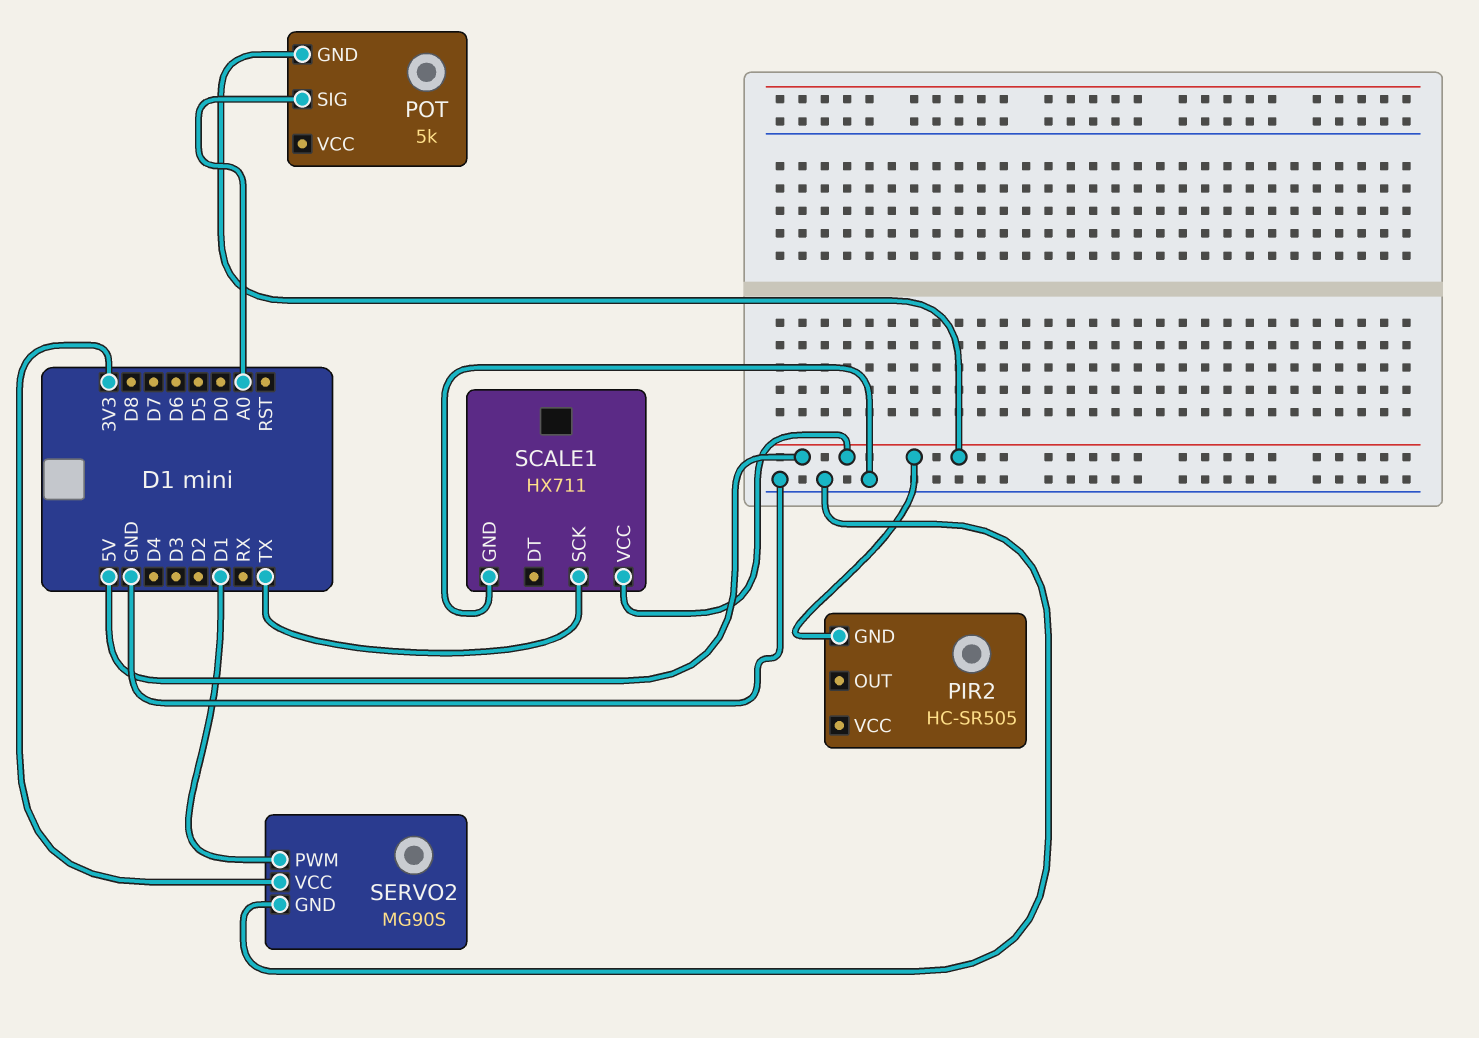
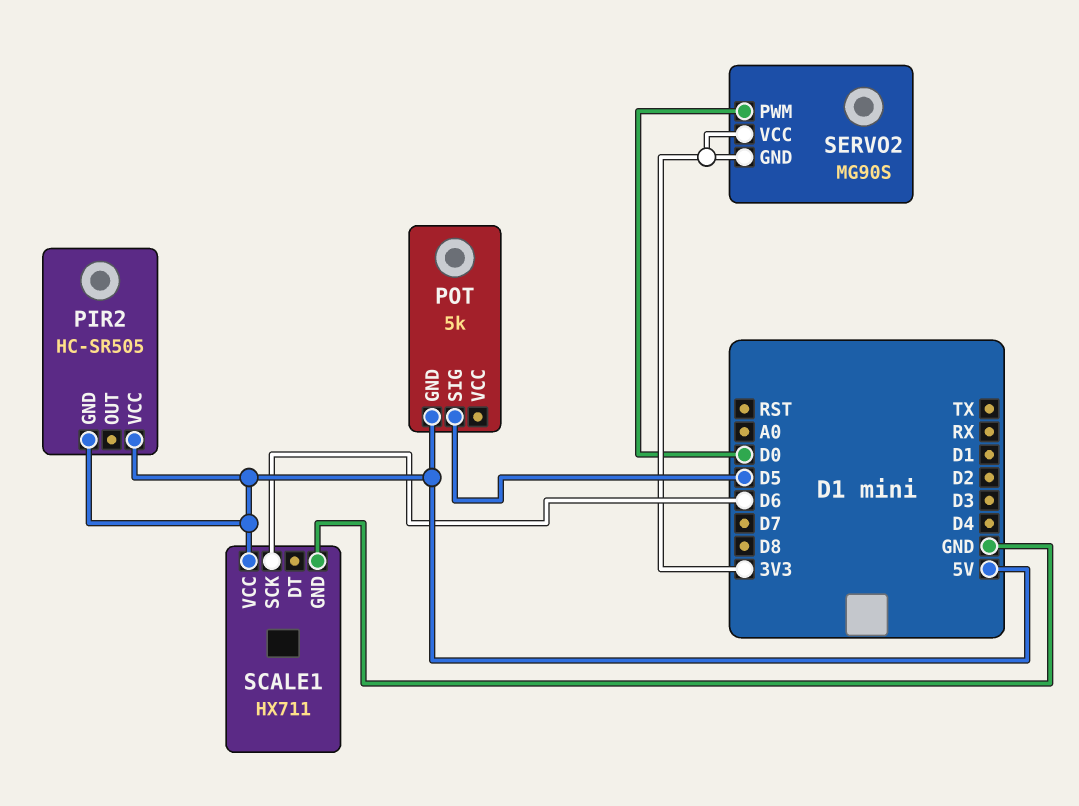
PIR2 pin VCC: none -> 5V
POT pin SIG: A0 -> D5
SCALE1 pin SCK: TX -> D6
SERVO2 pin GND: GND -> 3V3
SERVO2 pin PWM: D1 -> D0

